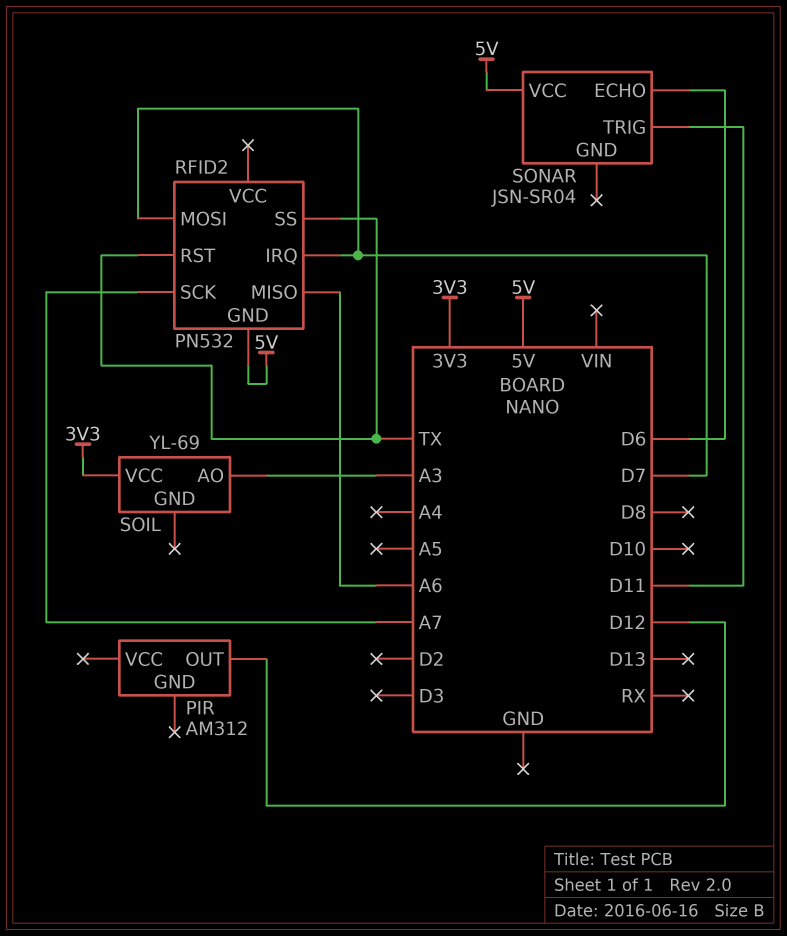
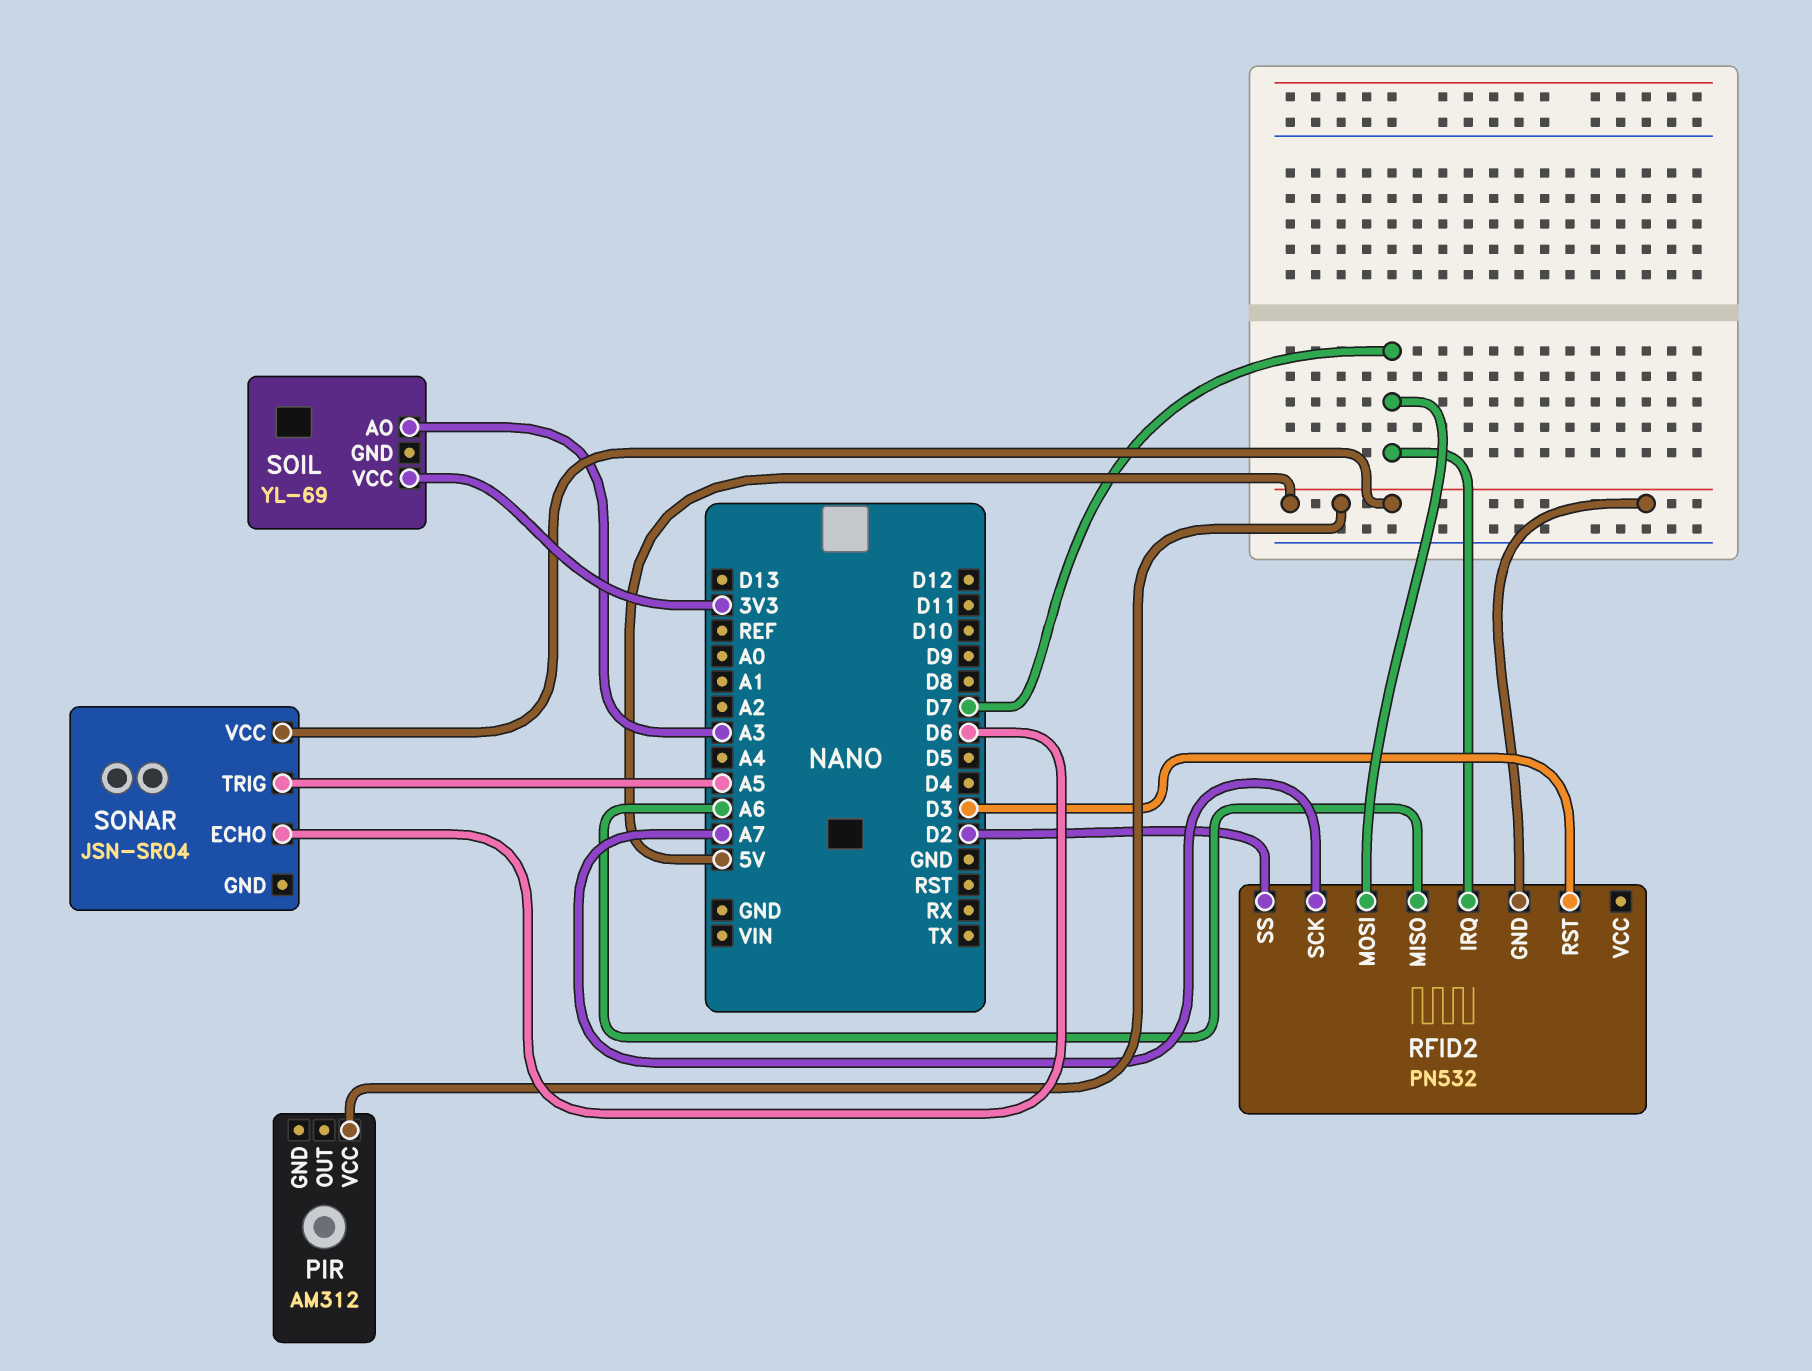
PIR pin OUT: D12 -> none
PIR pin VCC: none -> 5V
RFID2 pin RST: TX -> D3
RFID2 pin SS: TX -> D2
SONAR pin TRIG: D11 -> A5

